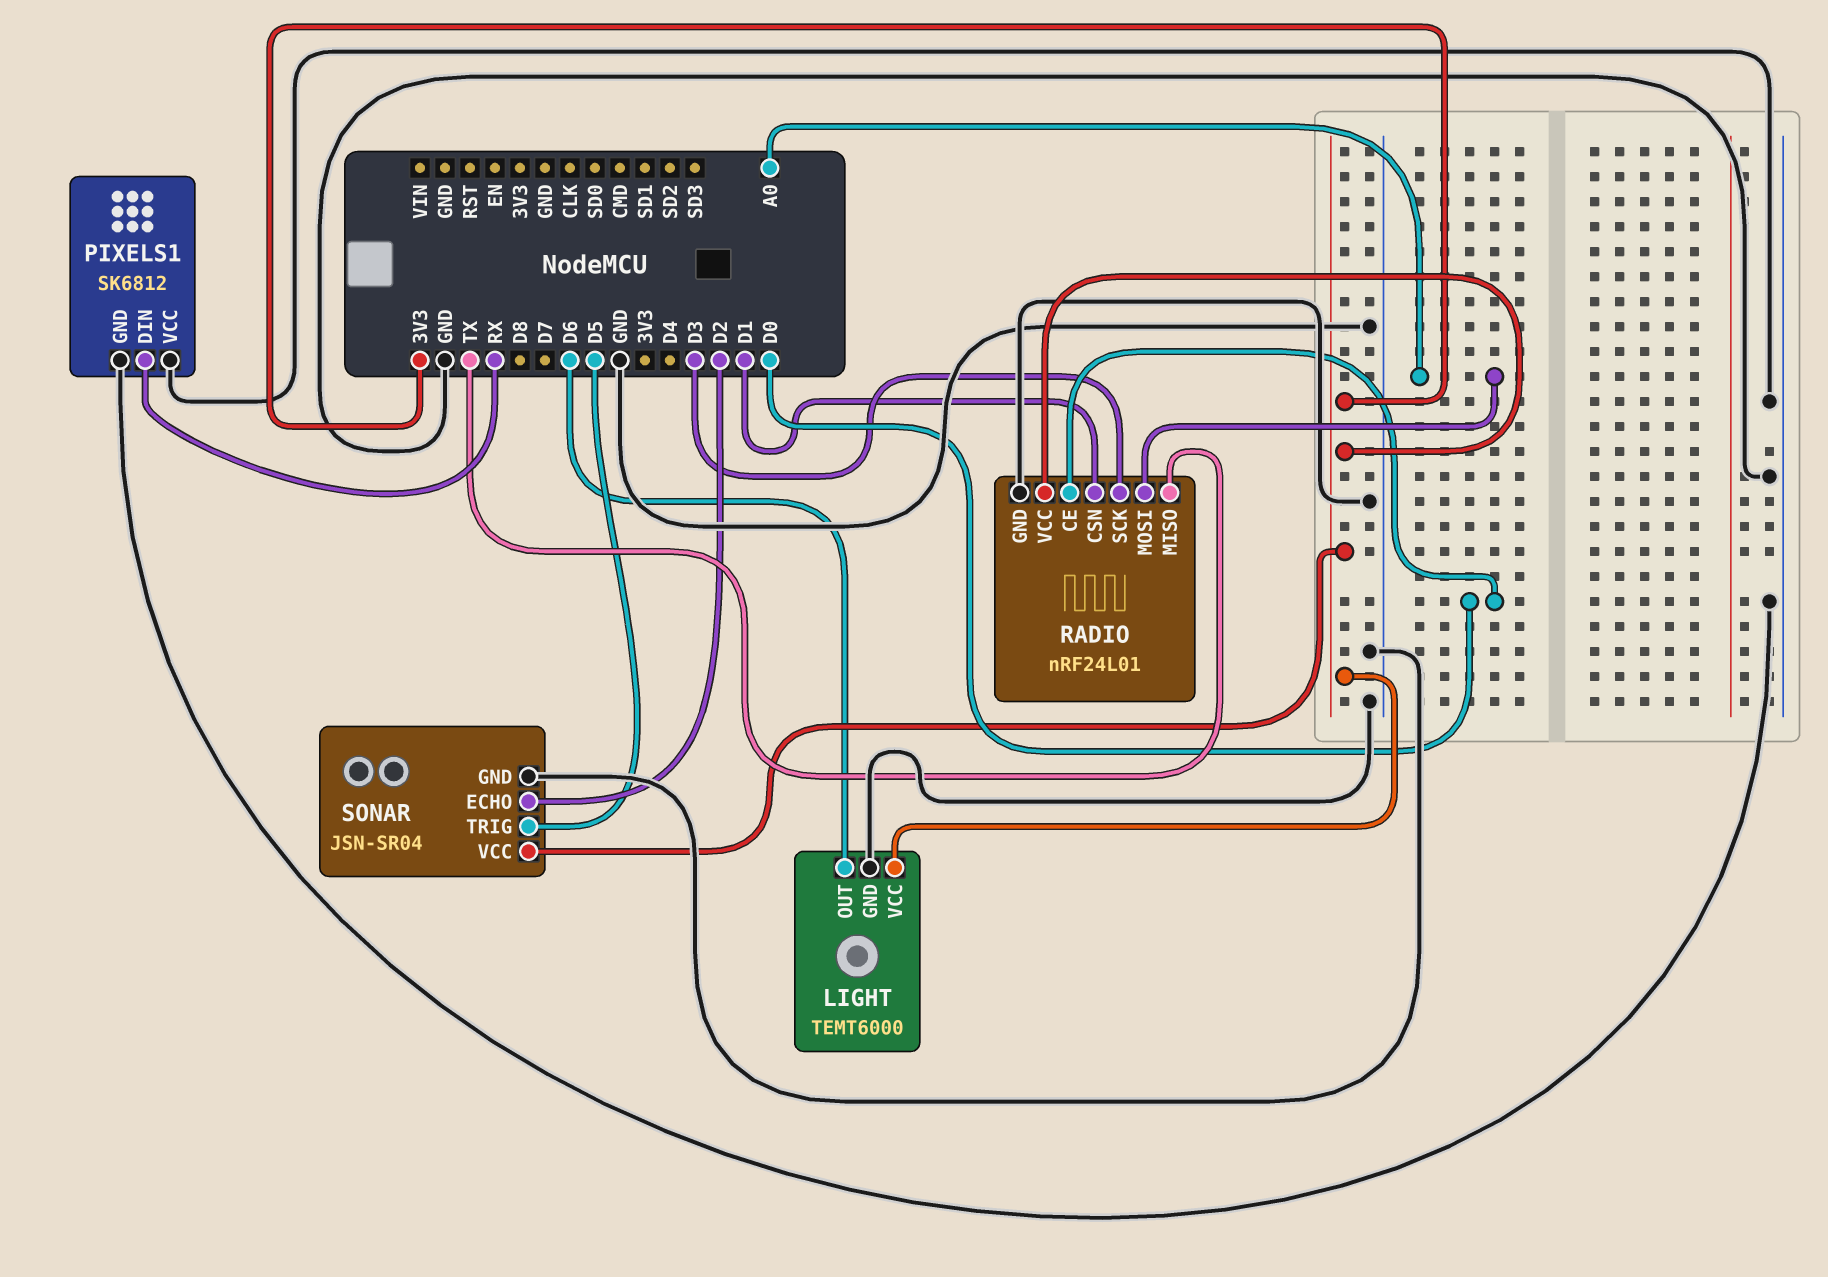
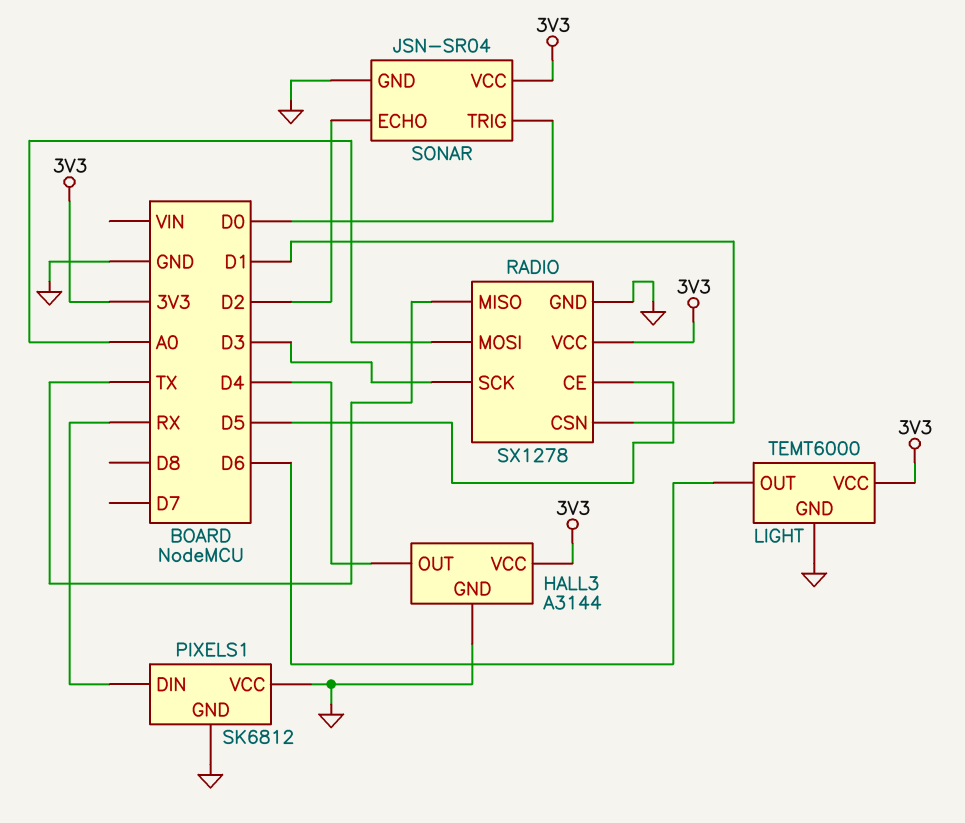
HALL3: none -> A3144
HALL3 pin GND: none -> GND
HALL3 pin OUT: none -> D4
HALL3 pin VCC: none -> 3V3
RADIO: nRF24L01 -> SX1278
RADIO pin CE: D0 -> D5
SONAR pin TRIG: D5 -> D0

